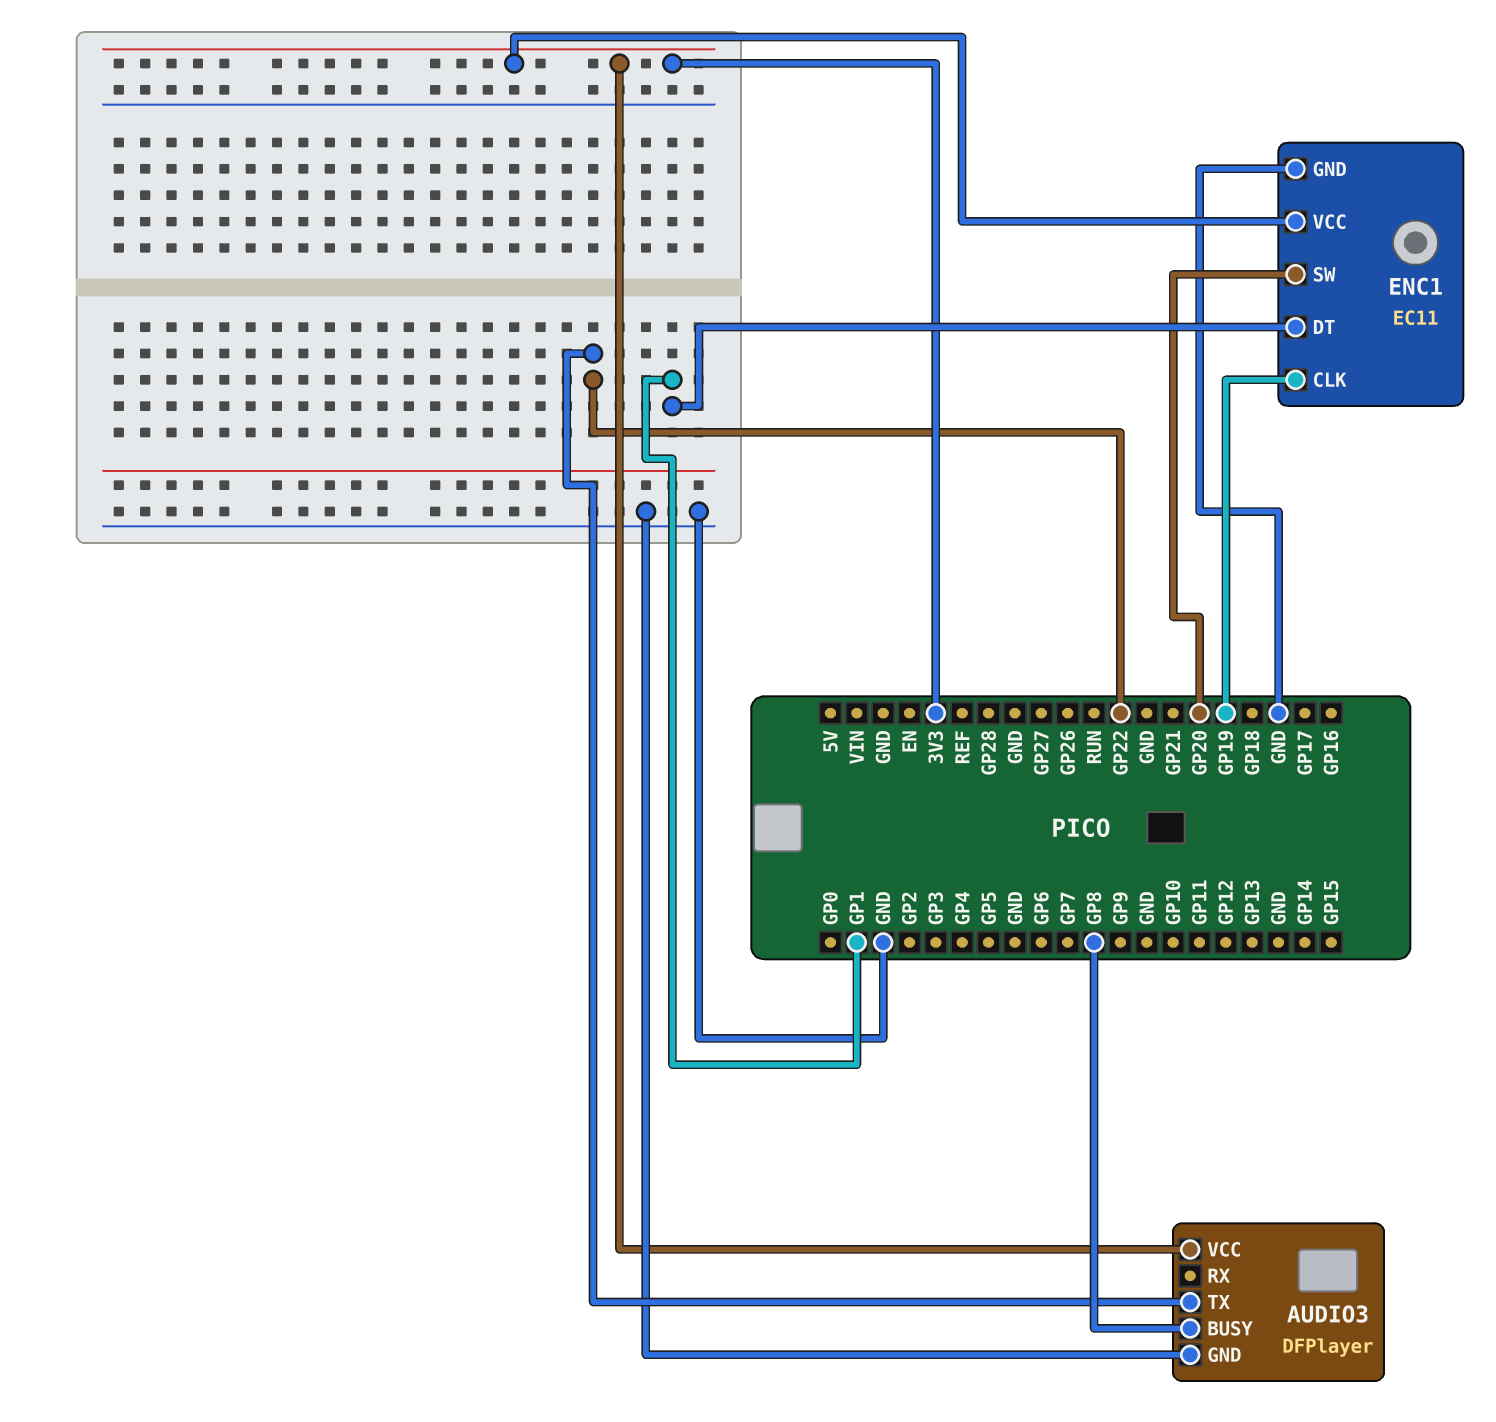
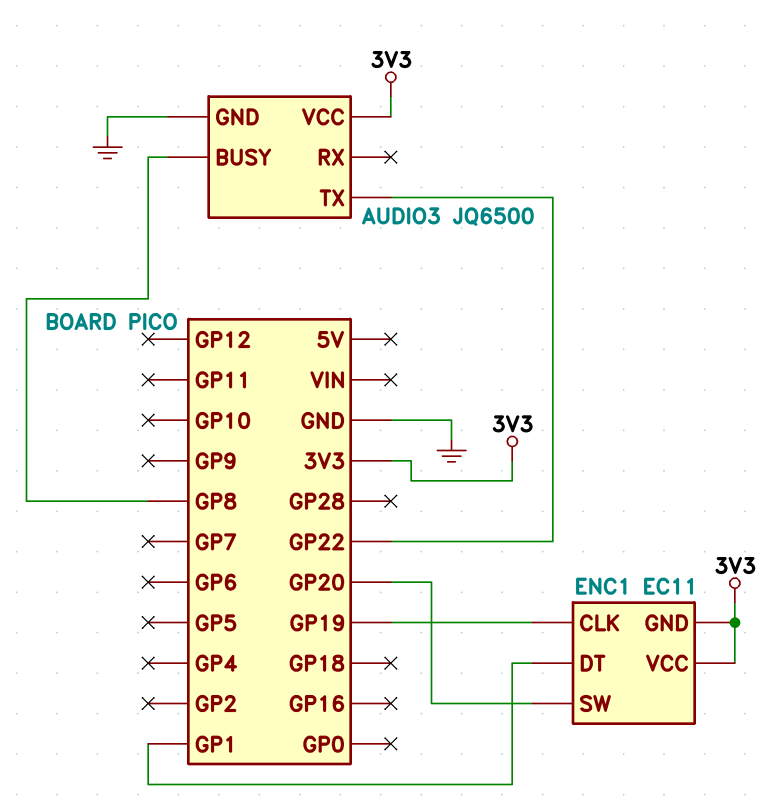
AUDIO3: DFPlayer -> JQ6500
ENC1 pin GND: GND -> 3V3

